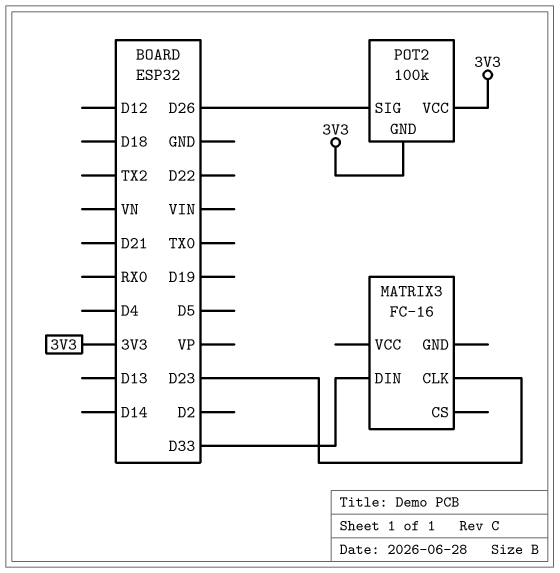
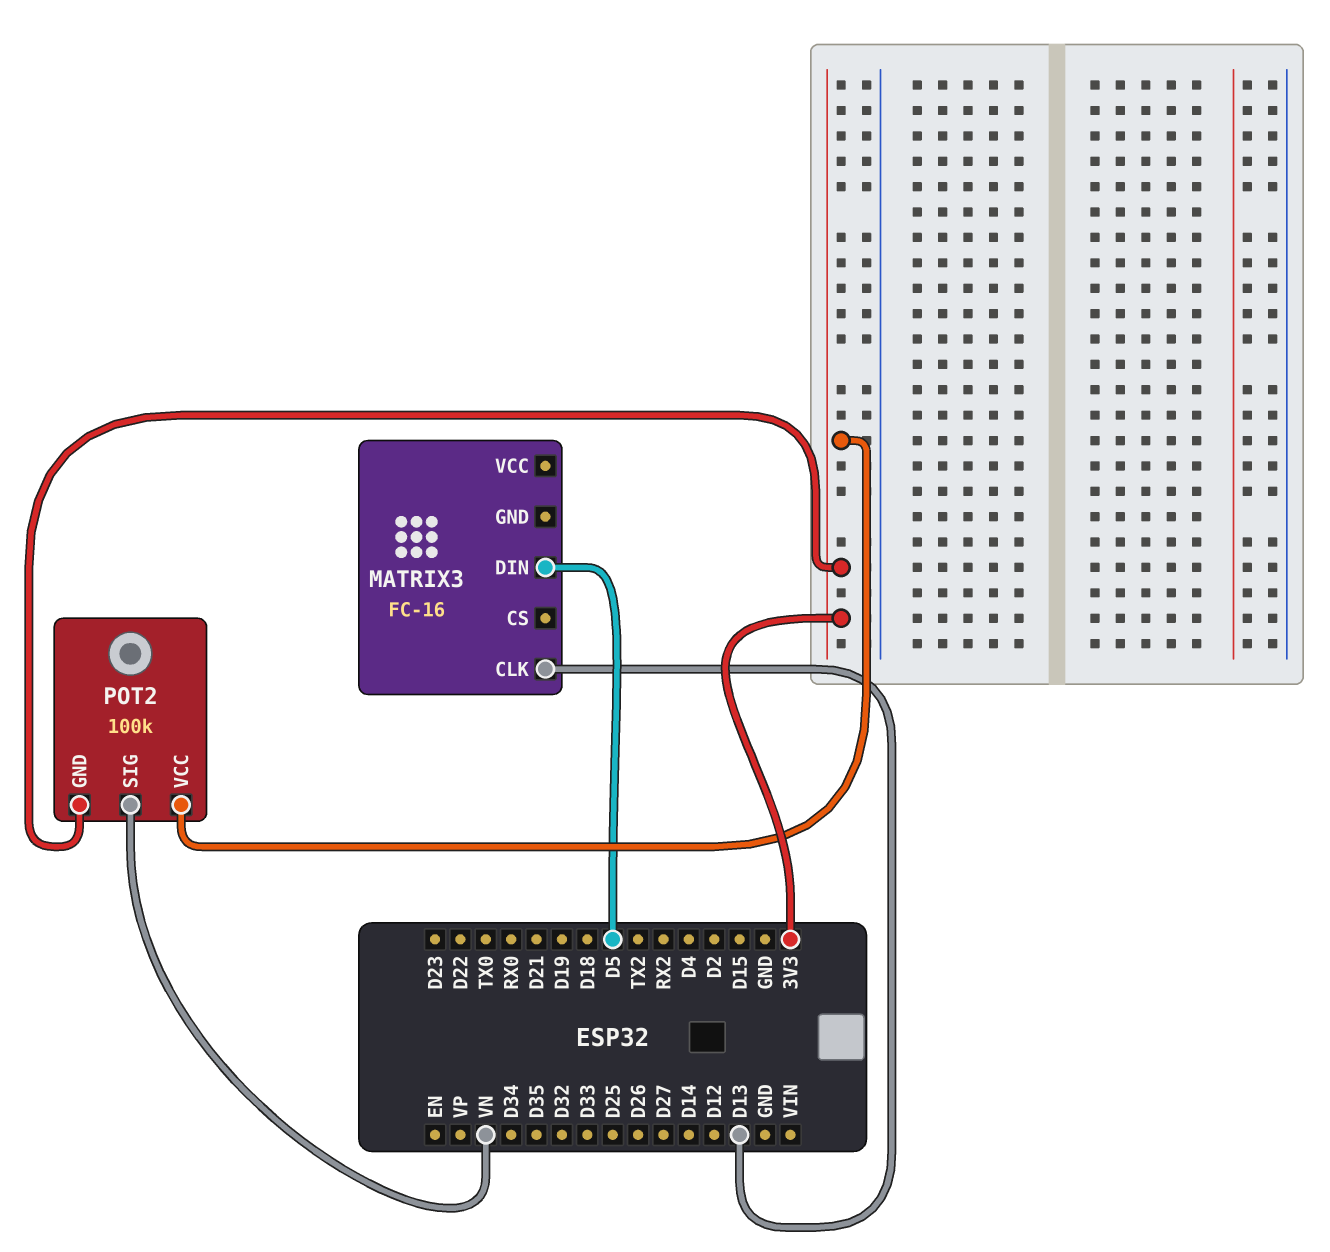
MATRIX3 pin CLK: D23 -> D13
MATRIX3 pin DIN: D33 -> D5
POT2 pin SIG: D26 -> VN

